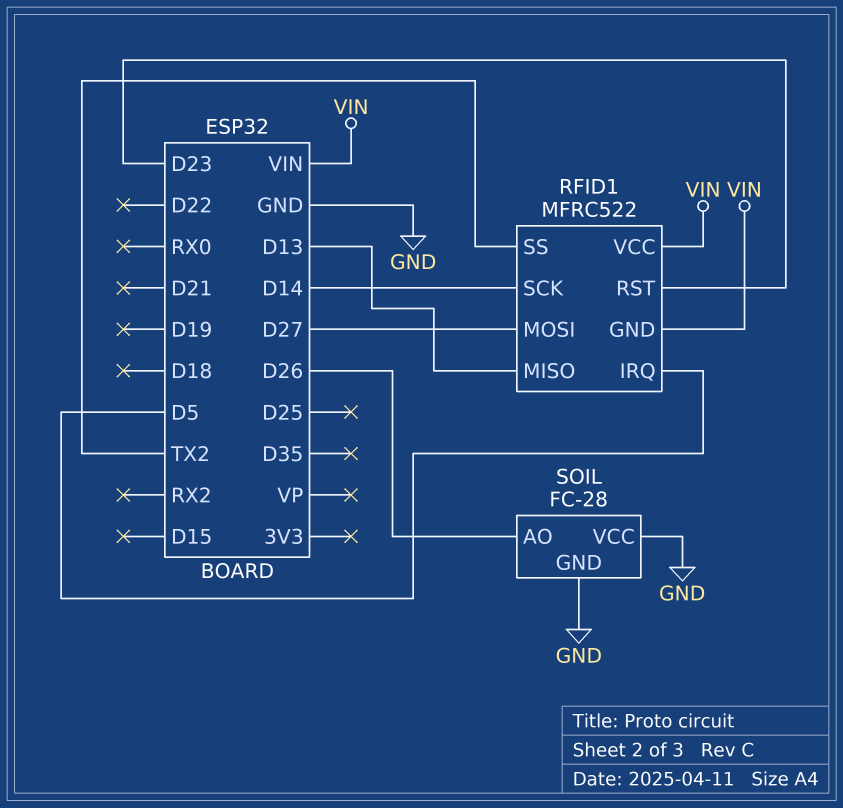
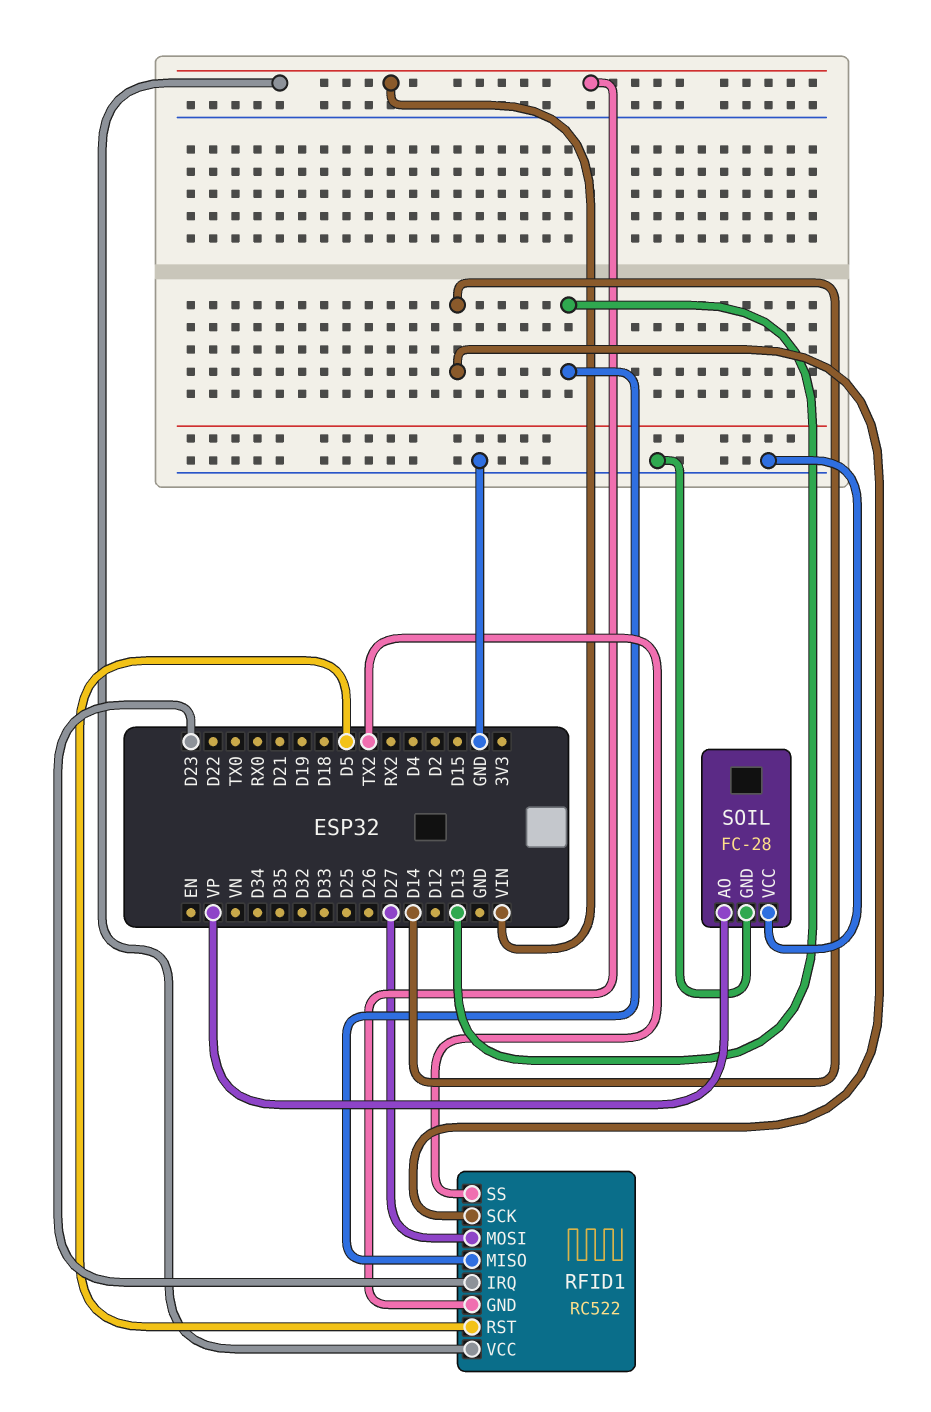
RFID1: MFRC522 -> RC522
RFID1 pin IRQ: D5 -> D23
RFID1 pin RST: D23 -> D5
SOIL pin AO: D26 -> VP

